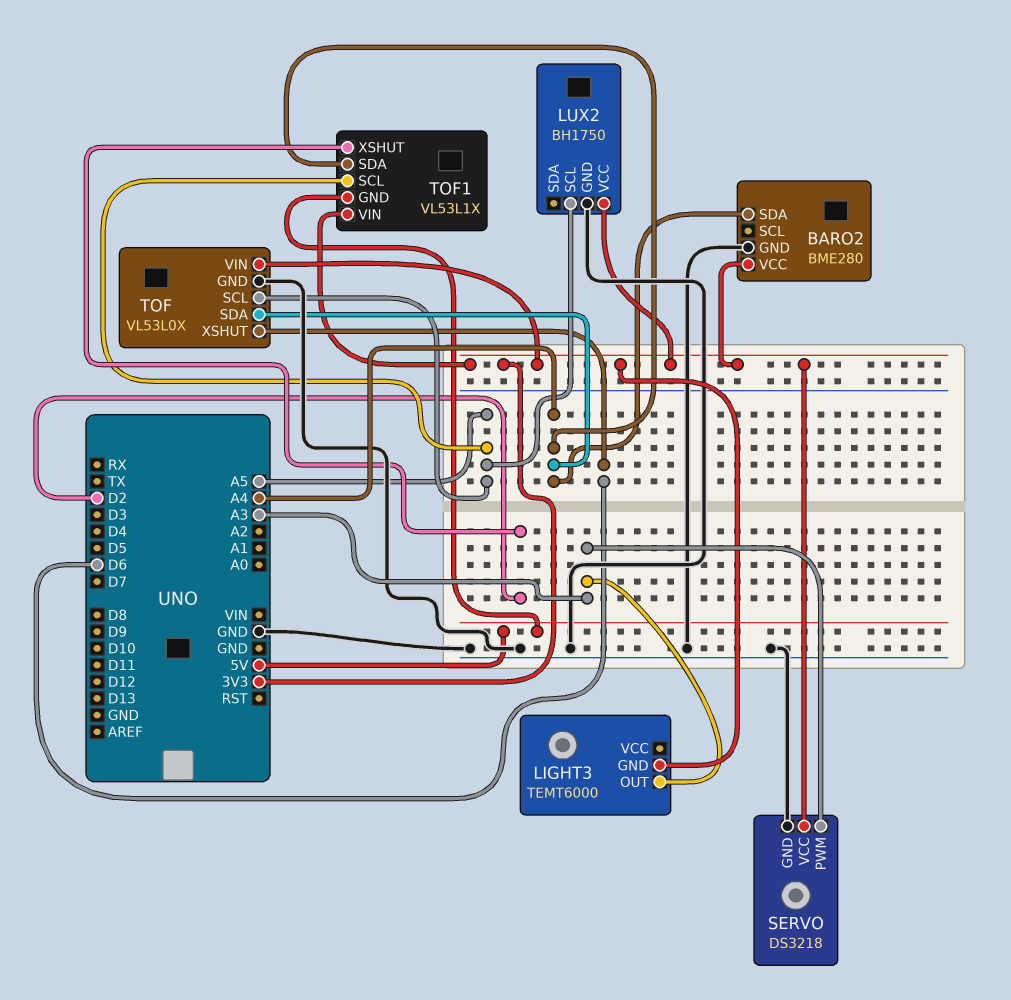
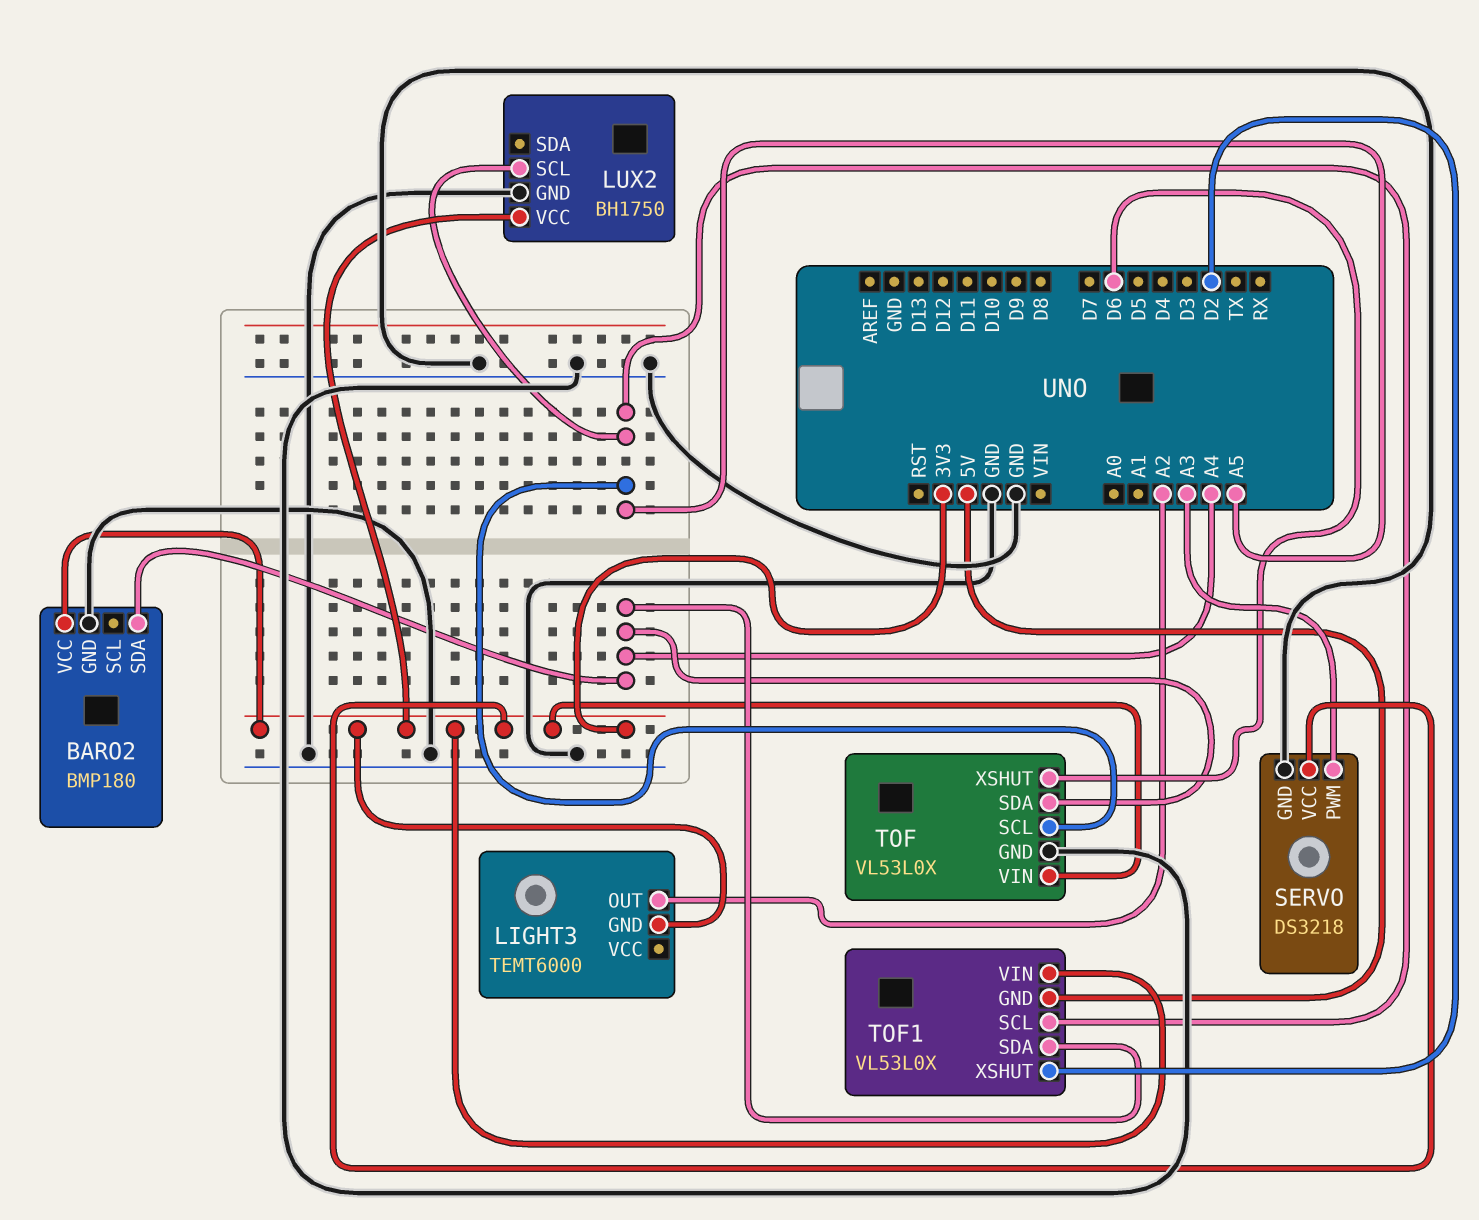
BARO2: BME280 -> BMP180
LIGHT3 pin OUT: A3 -> A2
TOF1: VL53L1X -> VL53L0X

